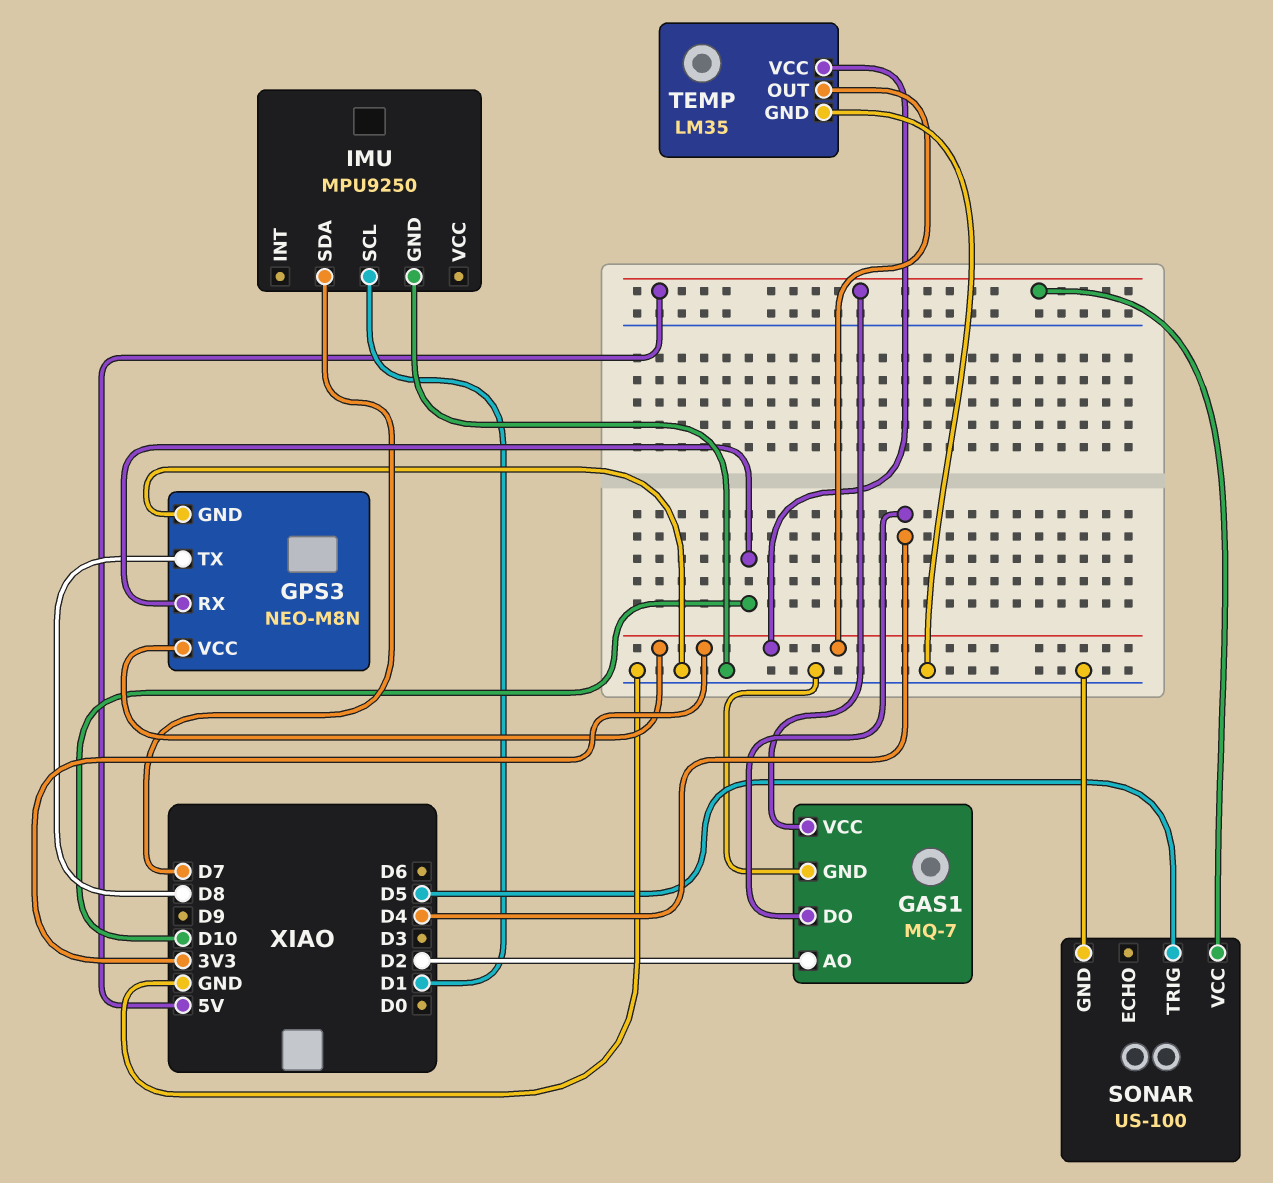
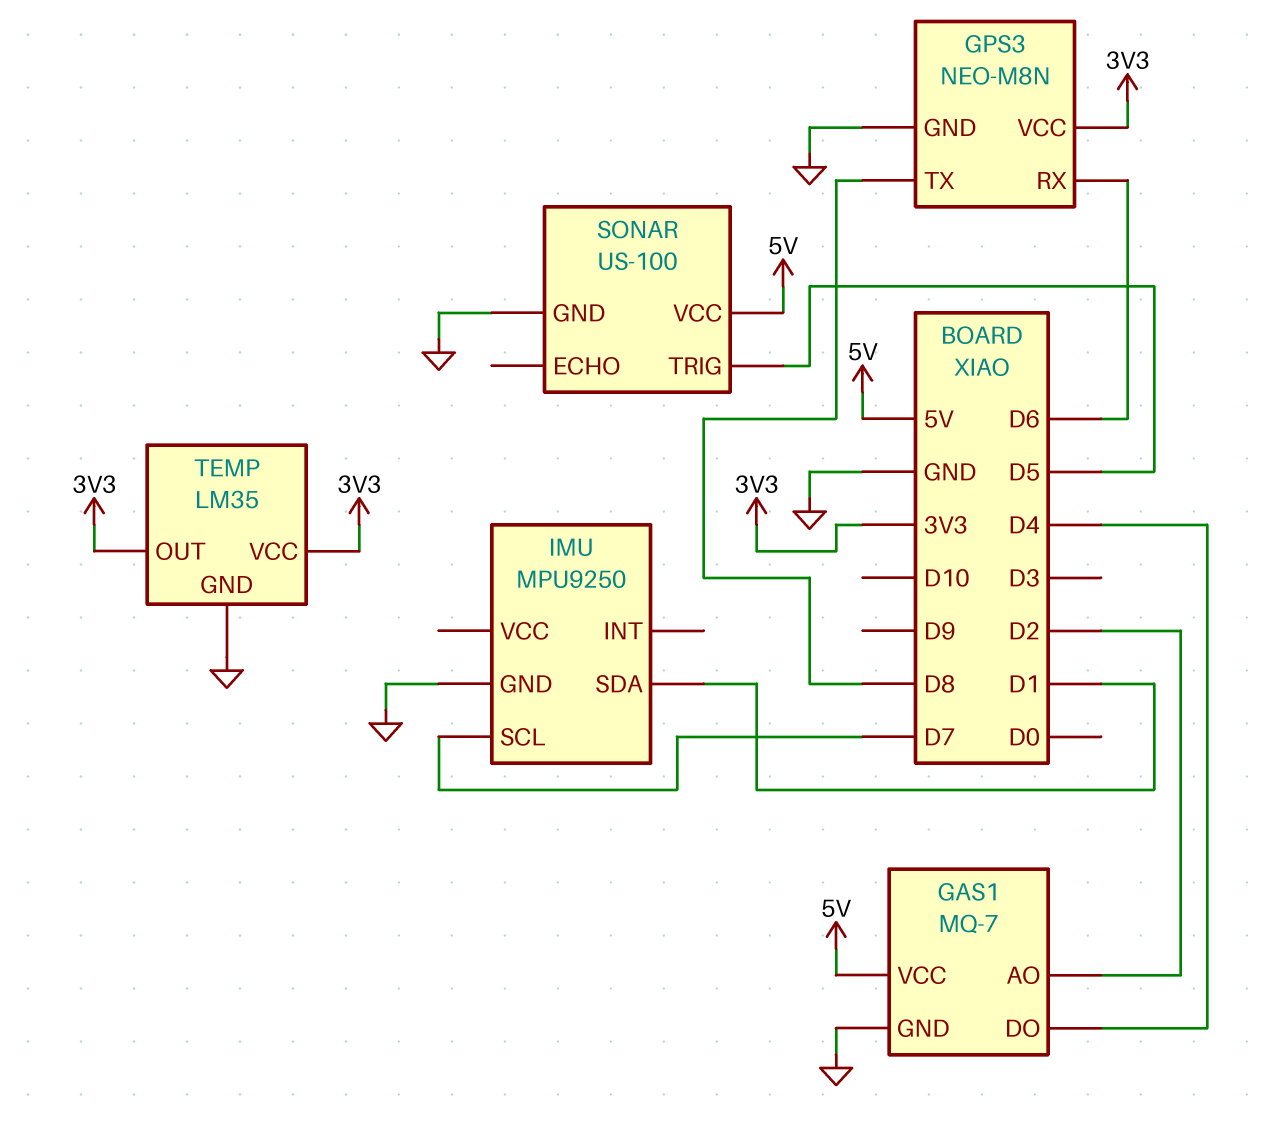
GPS3 pin RX: D10 -> D6
IMU pin SCL: D1 -> D7
IMU pin SDA: D7 -> D1

